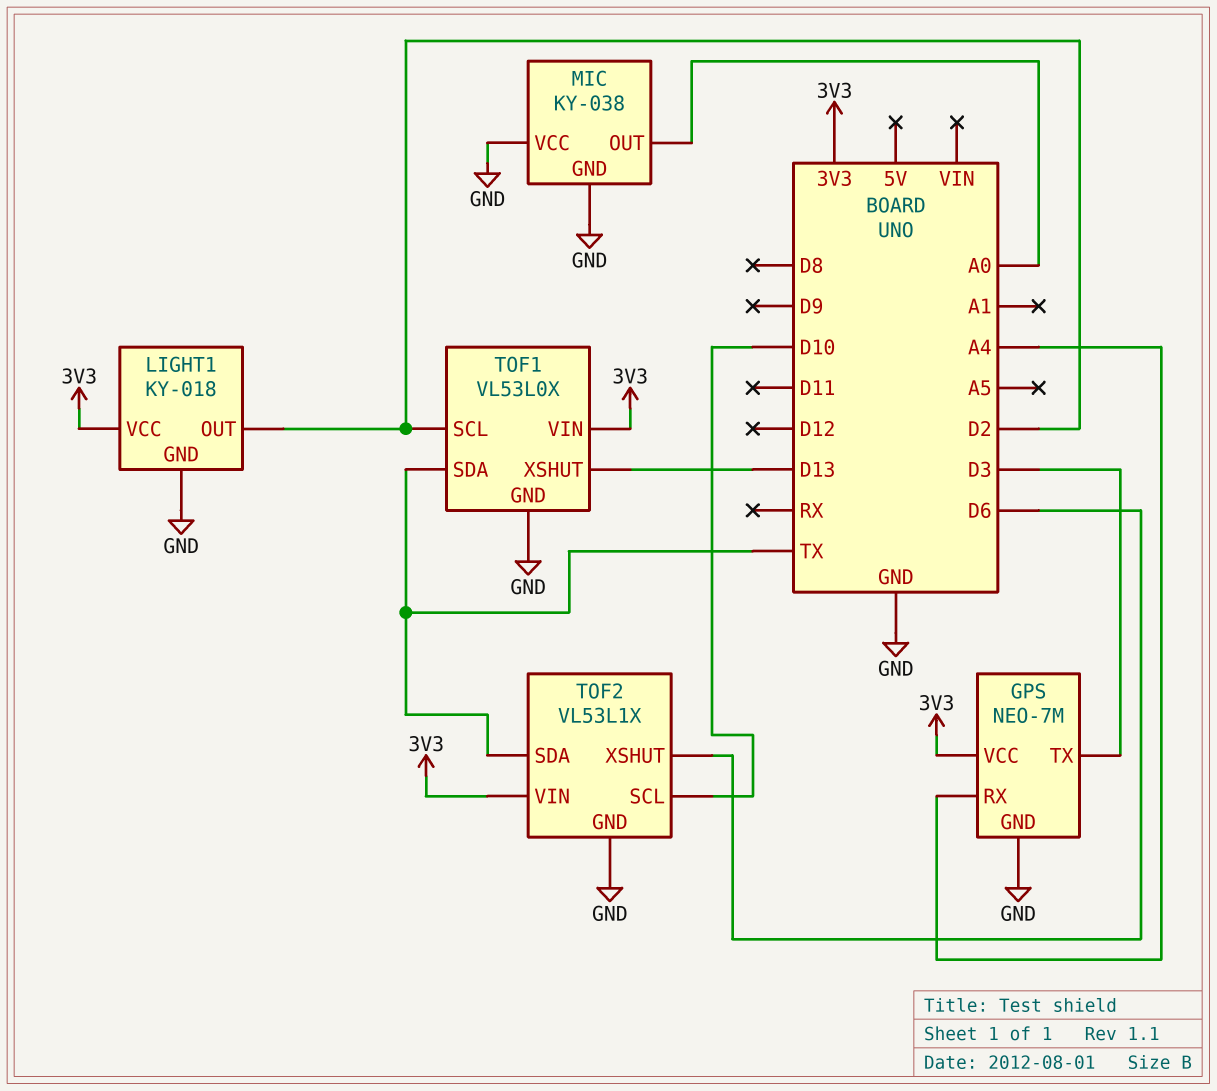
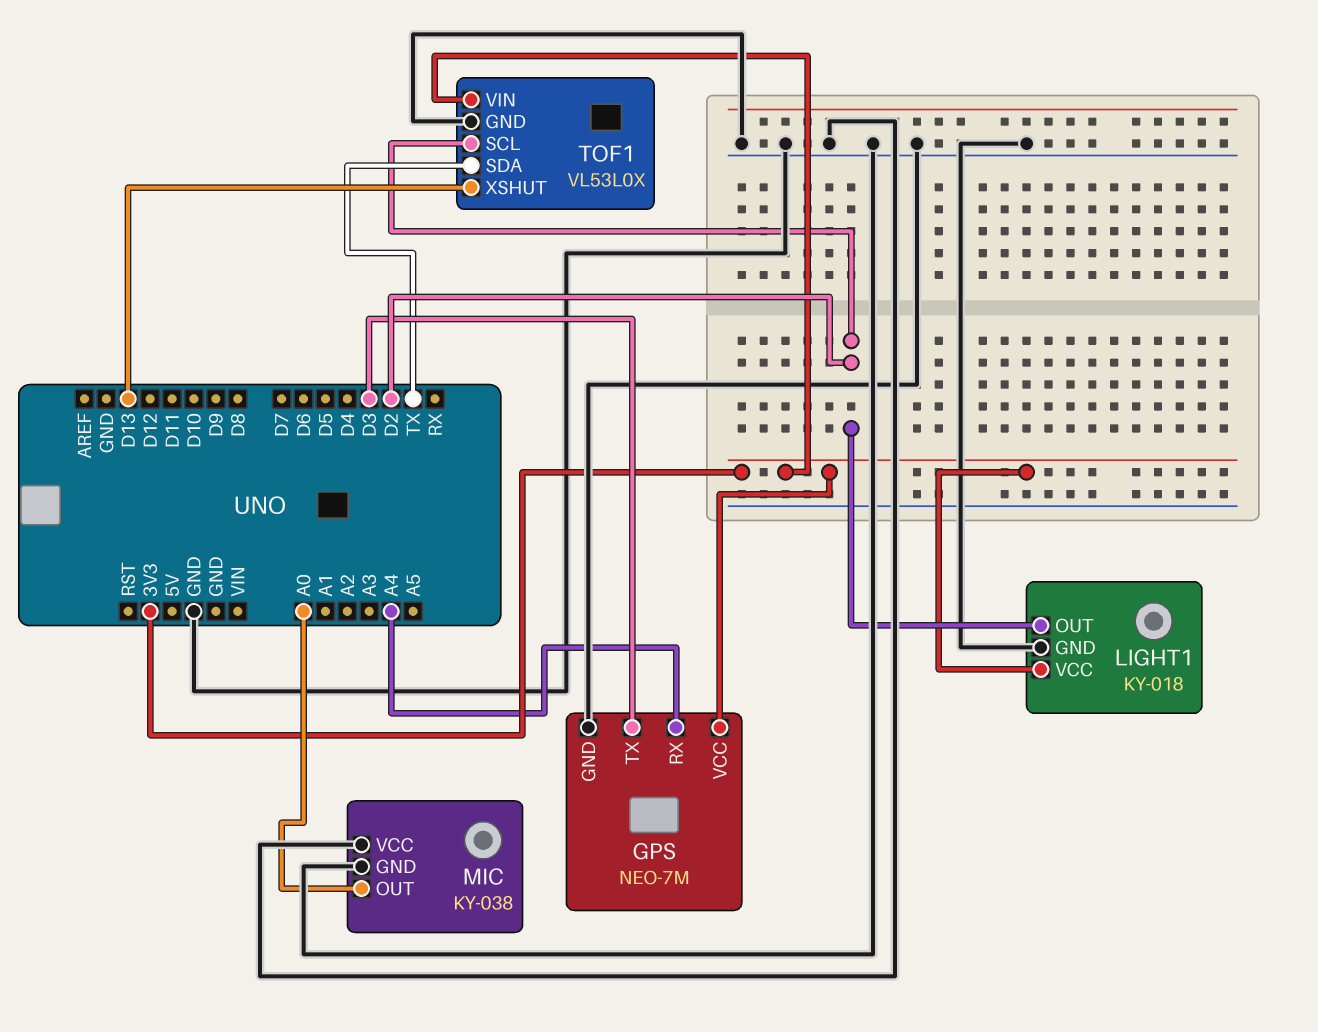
TOF2: VL53L1X -> none
TOF2 pin GND: GND -> none
TOF2 pin SCL: D10 -> none
TOF2 pin SDA: TX -> none
TOF2 pin VIN: 3V3 -> none
TOF2 pin XSHUT: D6 -> none

